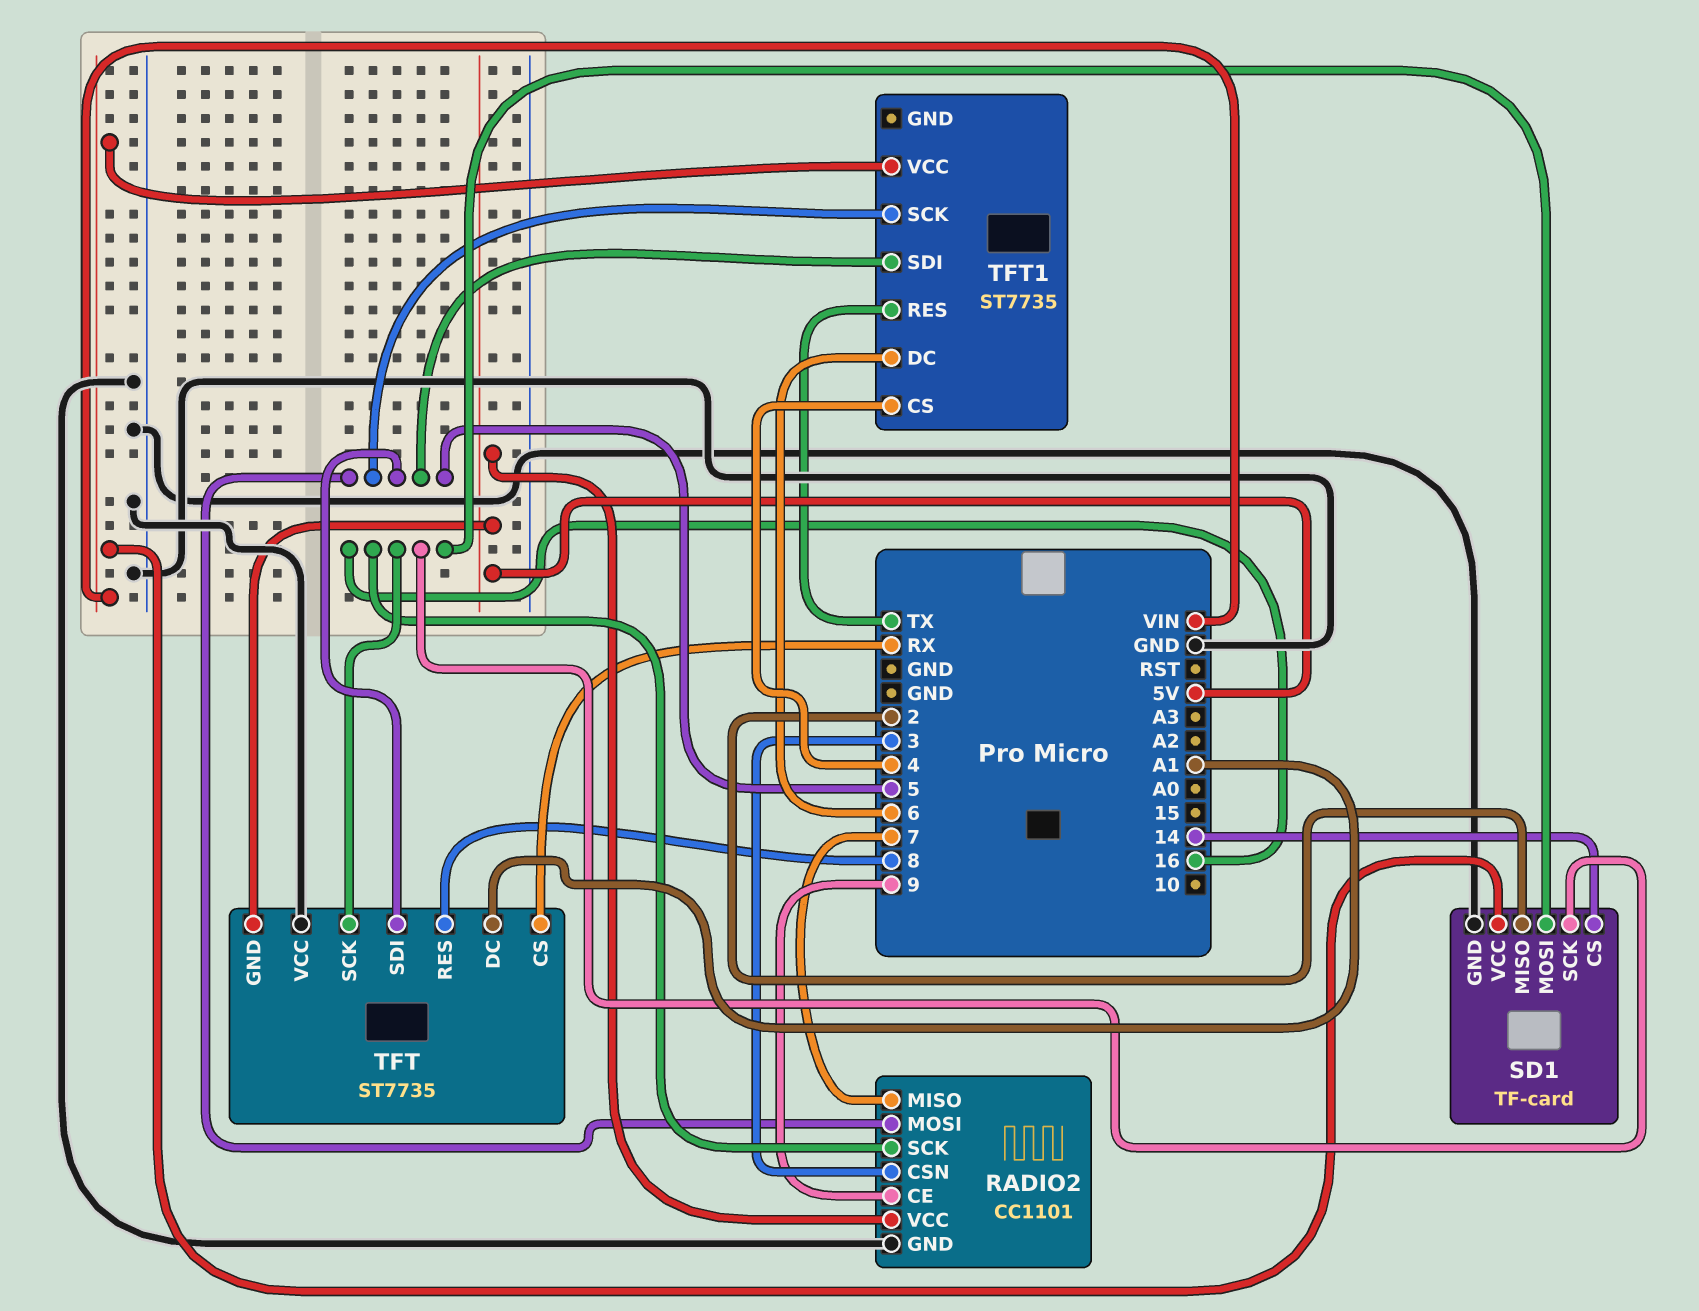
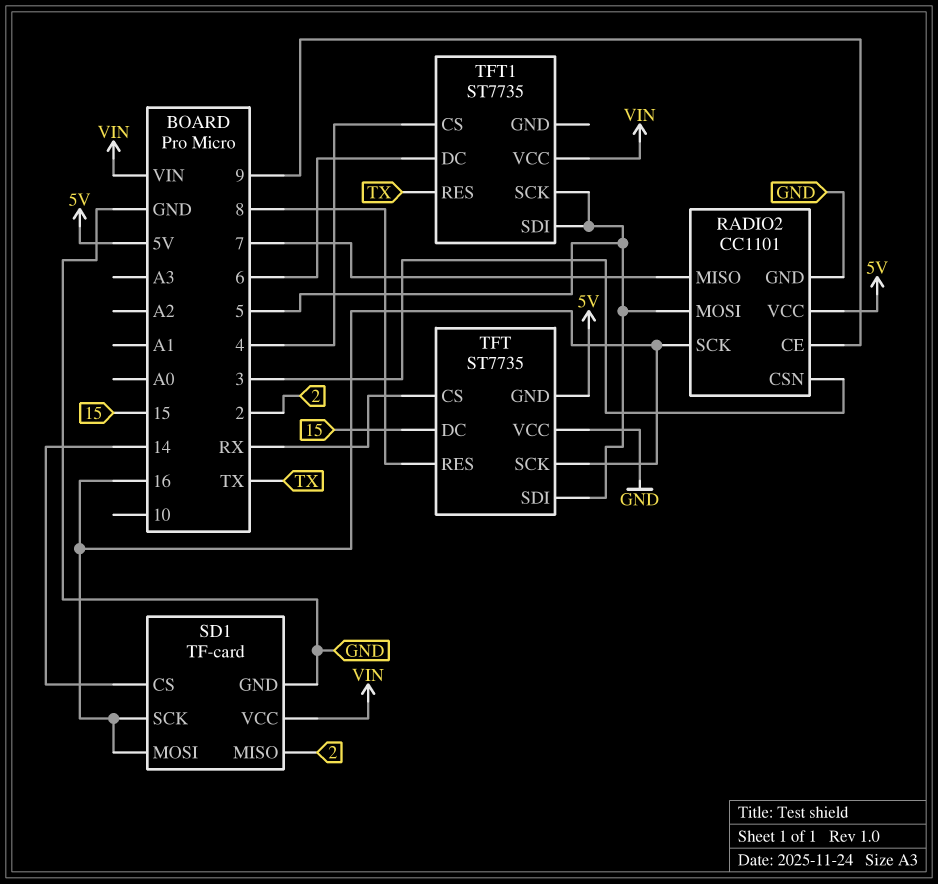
TFT pin DC: A1 -> 15

